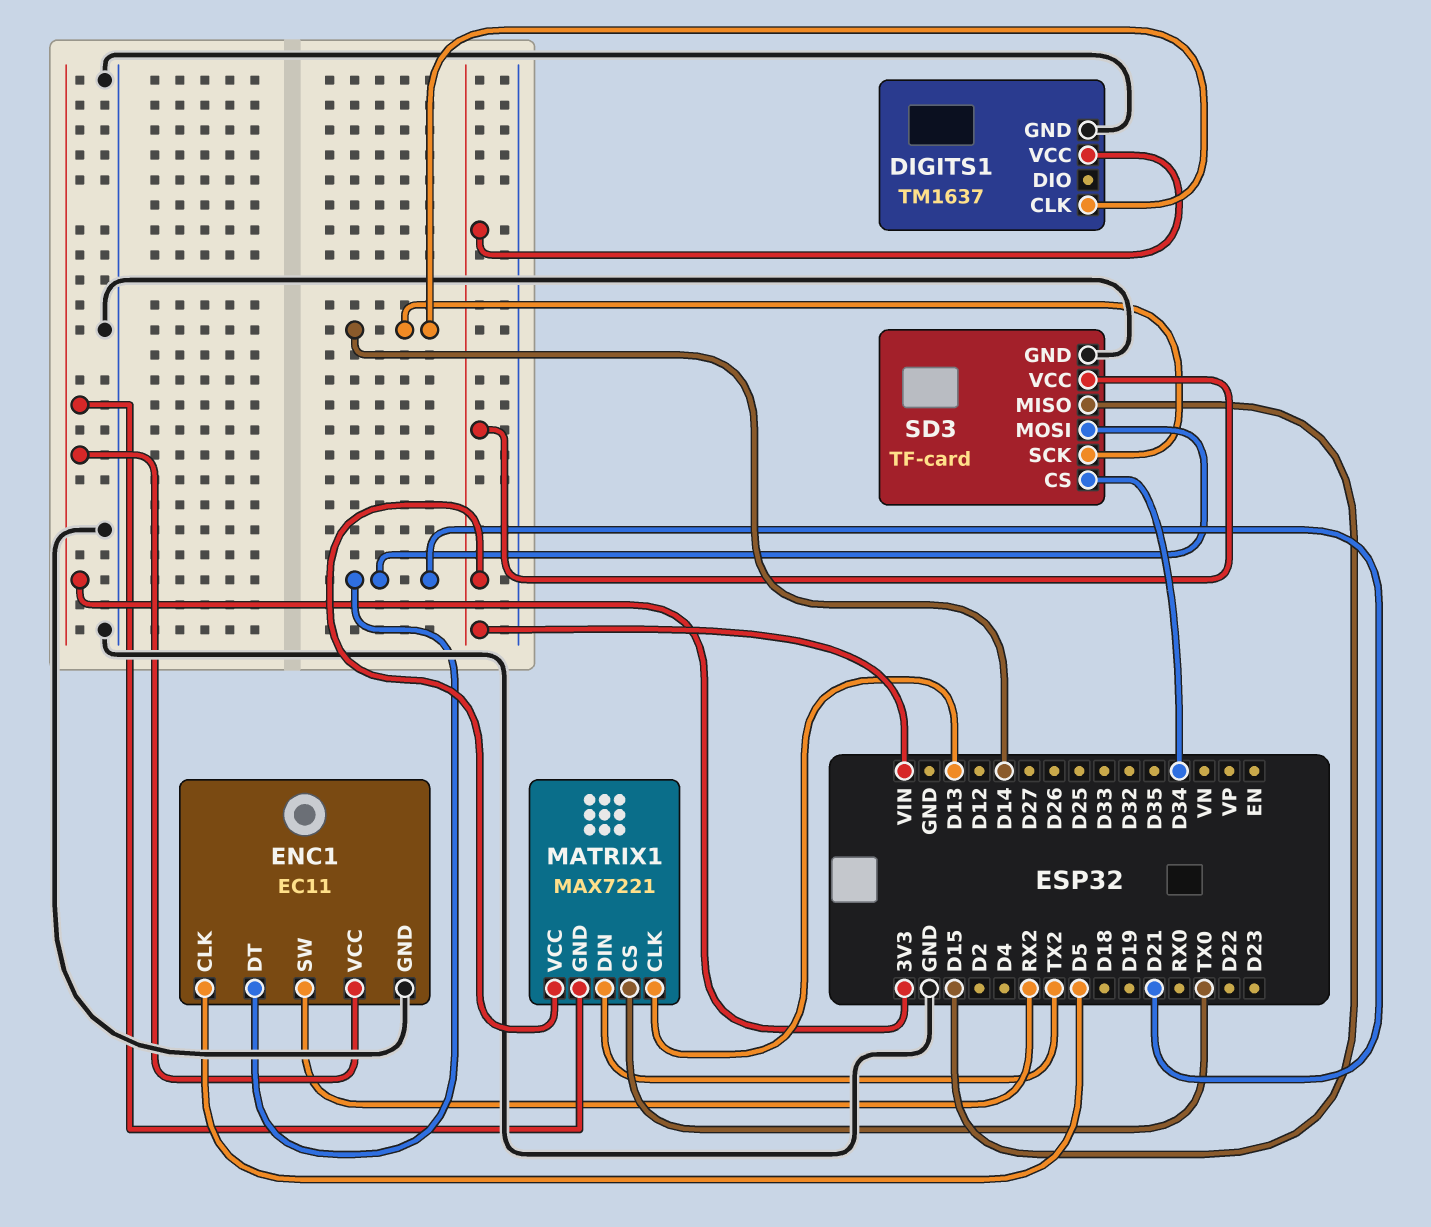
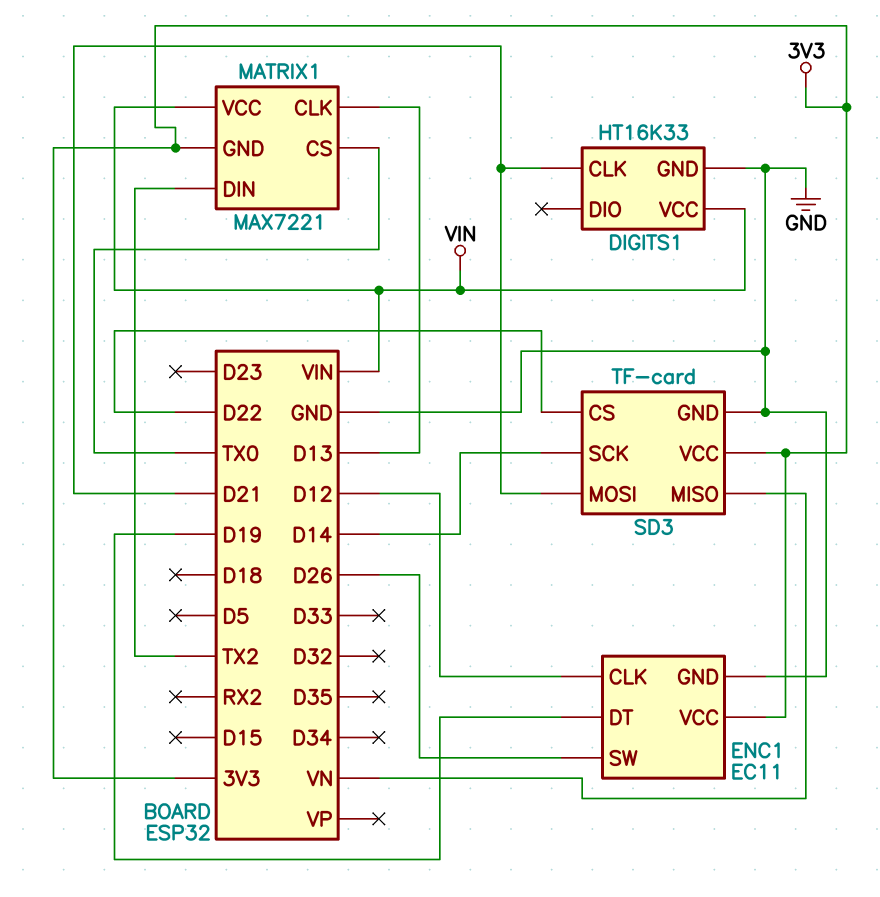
DIGITS1: TM1637 -> HT16K33
DIGITS1 pin CLK: D14 -> D21
ENC1 pin CLK: D5 -> D12
ENC1 pin DT: D21 -> D19
ENC1 pin SW: RX2 -> D26
SD3 pin CS: D34 -> D22
SD3 pin MISO: D15 -> VN
SD3 pin VCC: VIN -> 3V3

